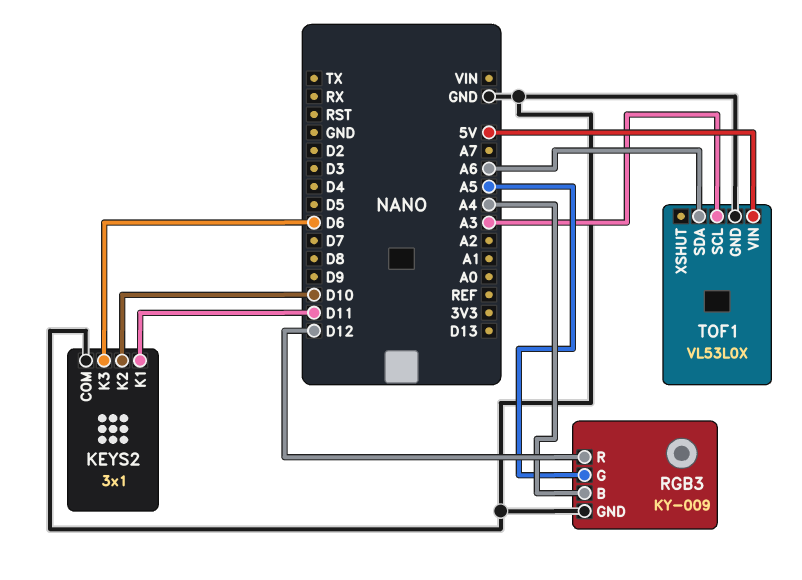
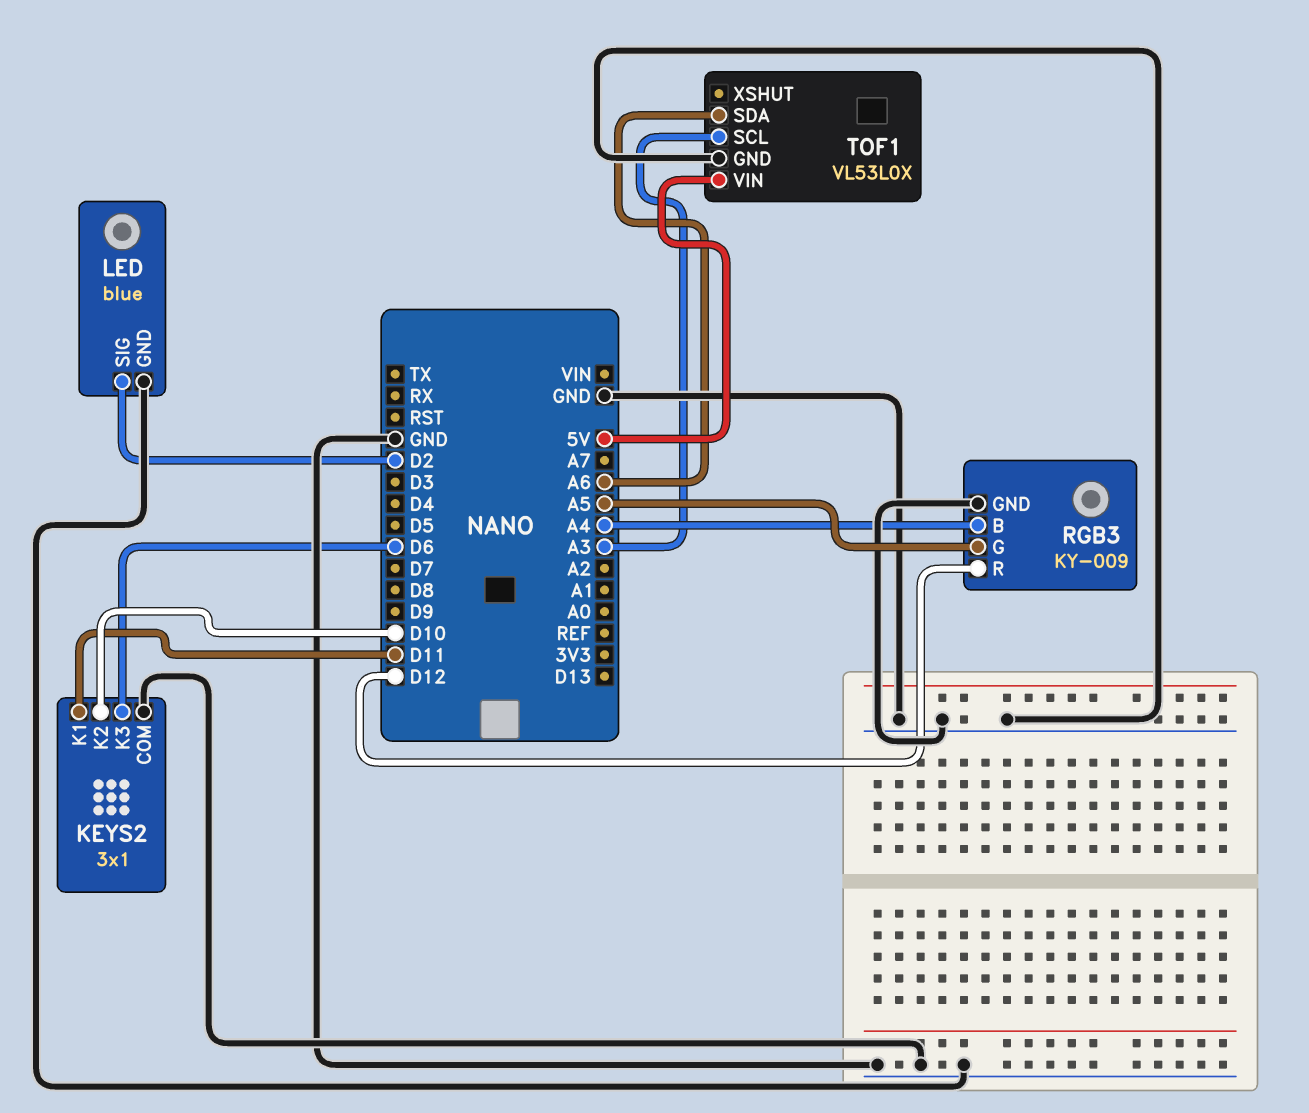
LED: none -> blue
LED pin GND: none -> GND
LED pin SIG: none -> D2

